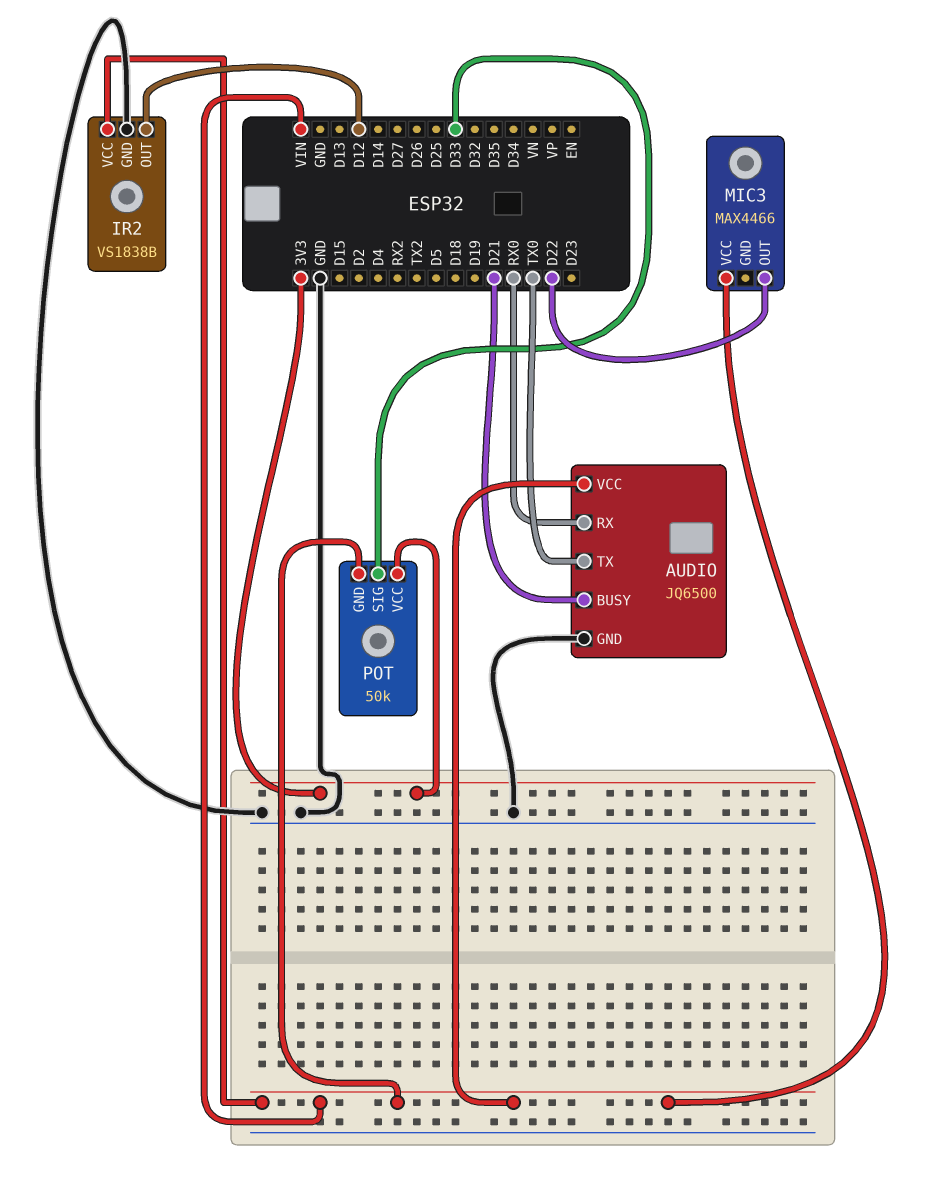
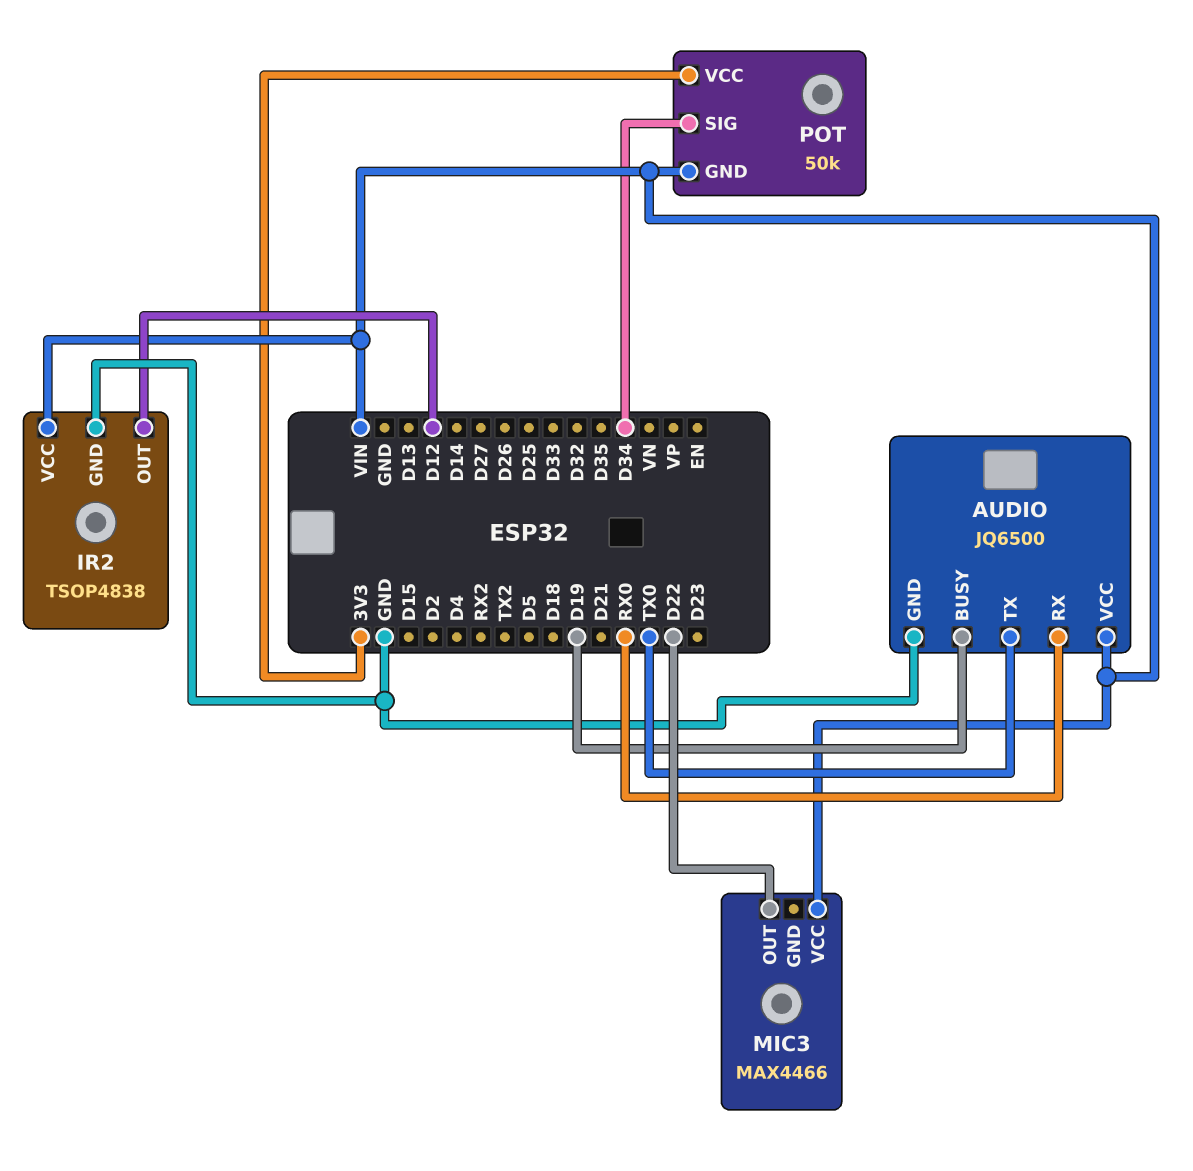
AUDIO pin BUSY: D21 -> D19
IR2: VS1838B -> TSOP4838
POT pin SIG: D33 -> D34

